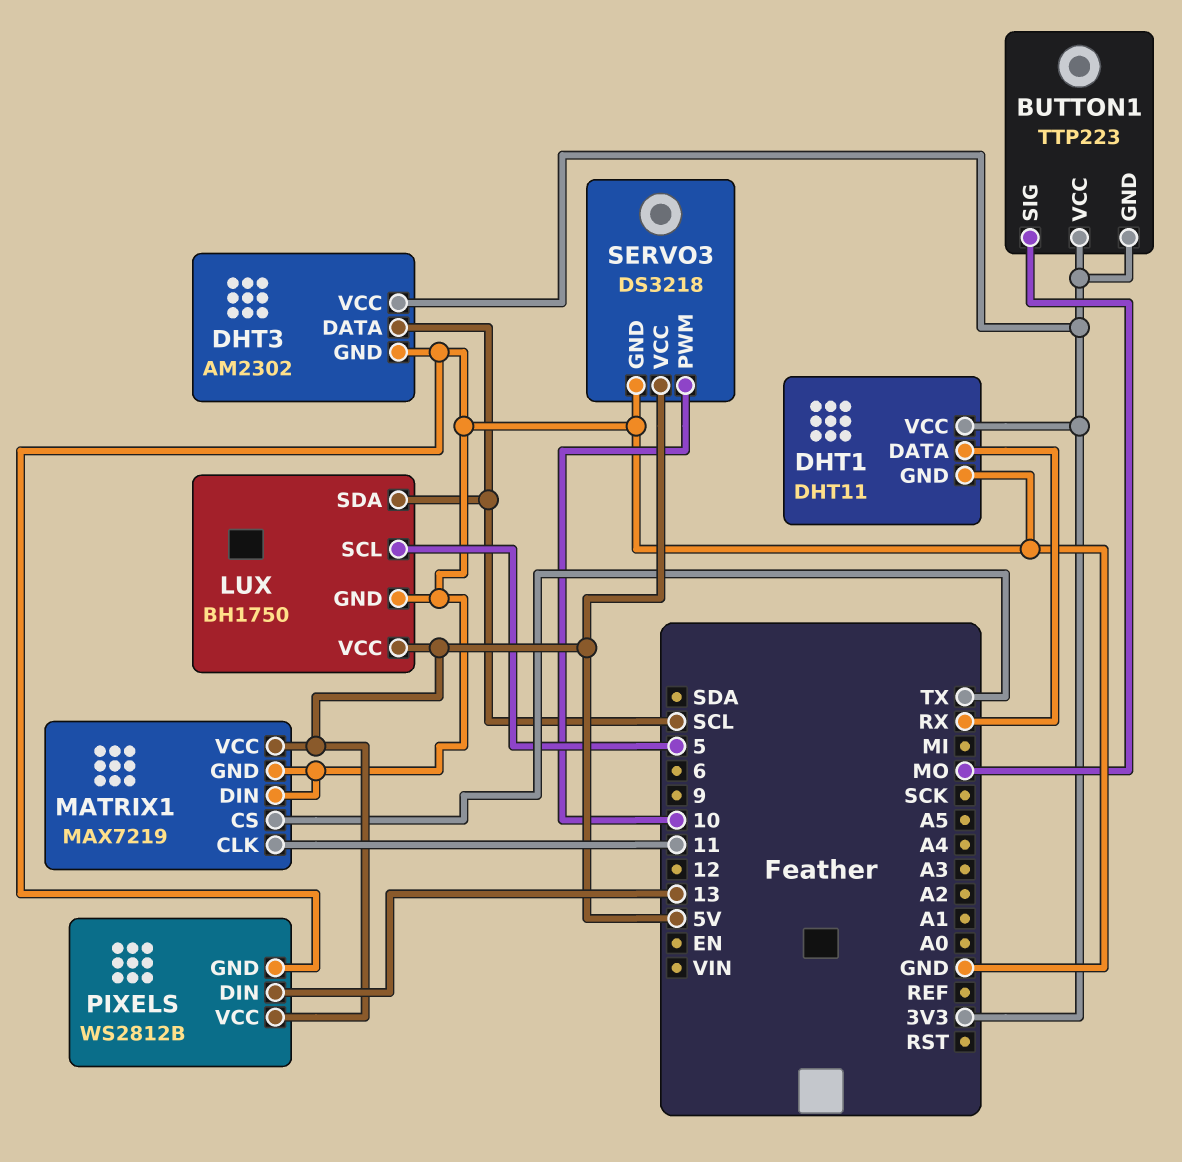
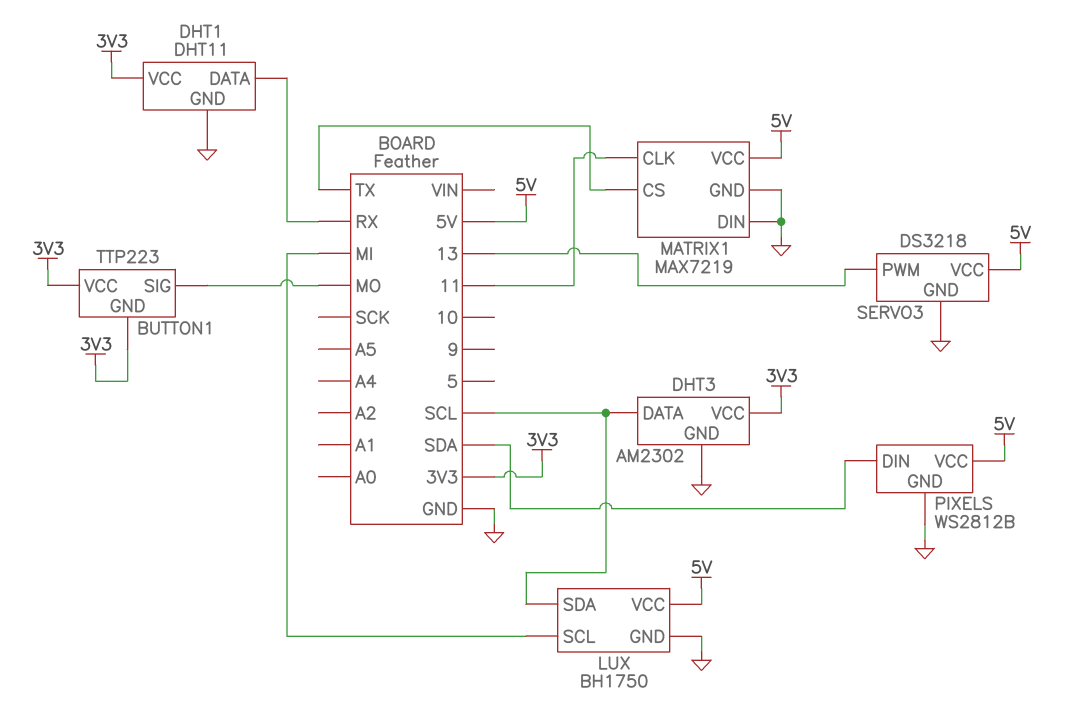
LUX pin SCL: 5 -> MI
PIXELS pin DIN: 13 -> SDA
SERVO3 pin PWM: 10 -> 13

